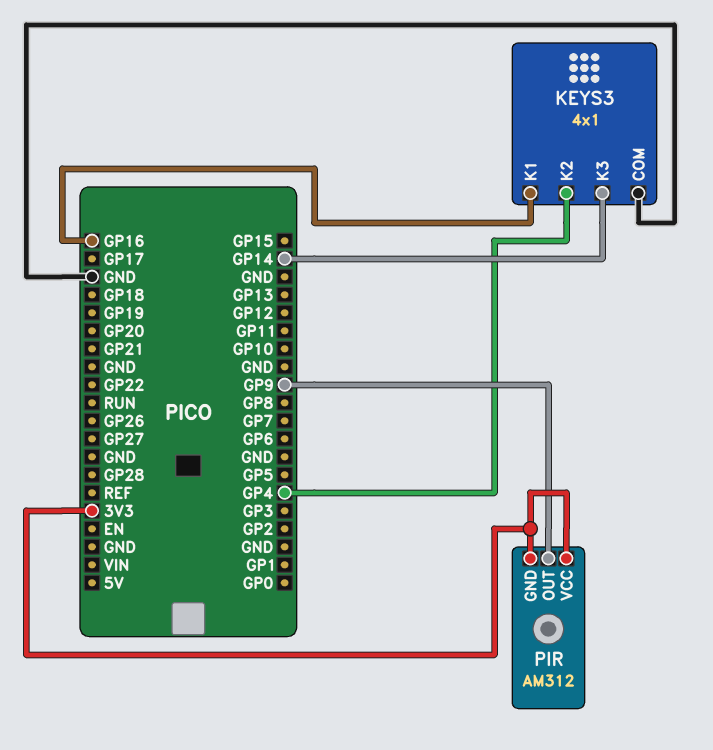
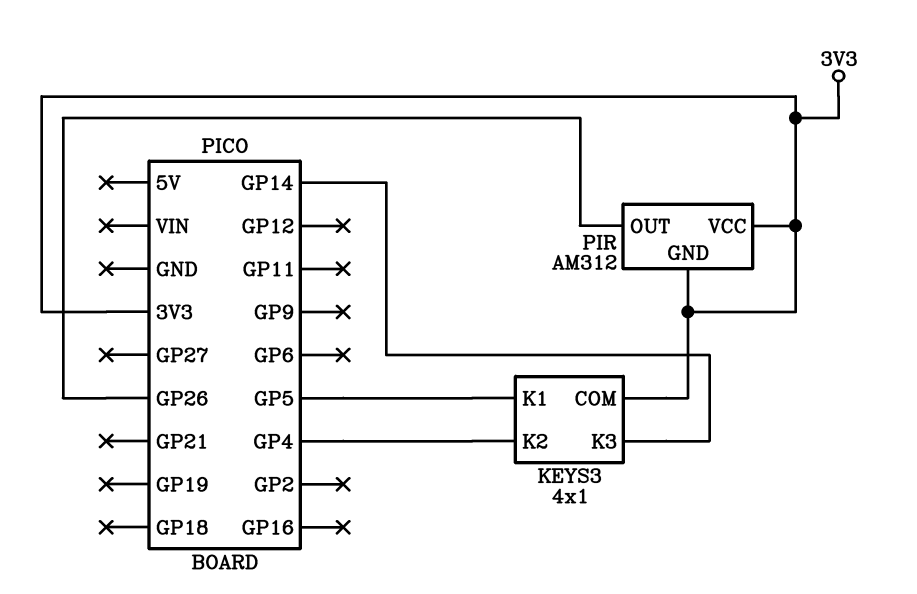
KEYS3 pin COM: GND -> 3V3
KEYS3 pin K1: GP16 -> GP5
PIR pin OUT: GP9 -> GP26

